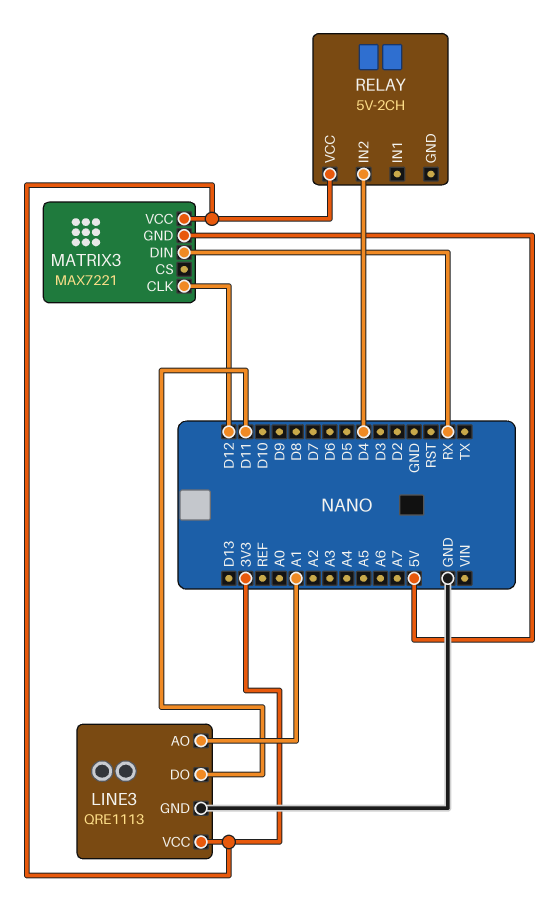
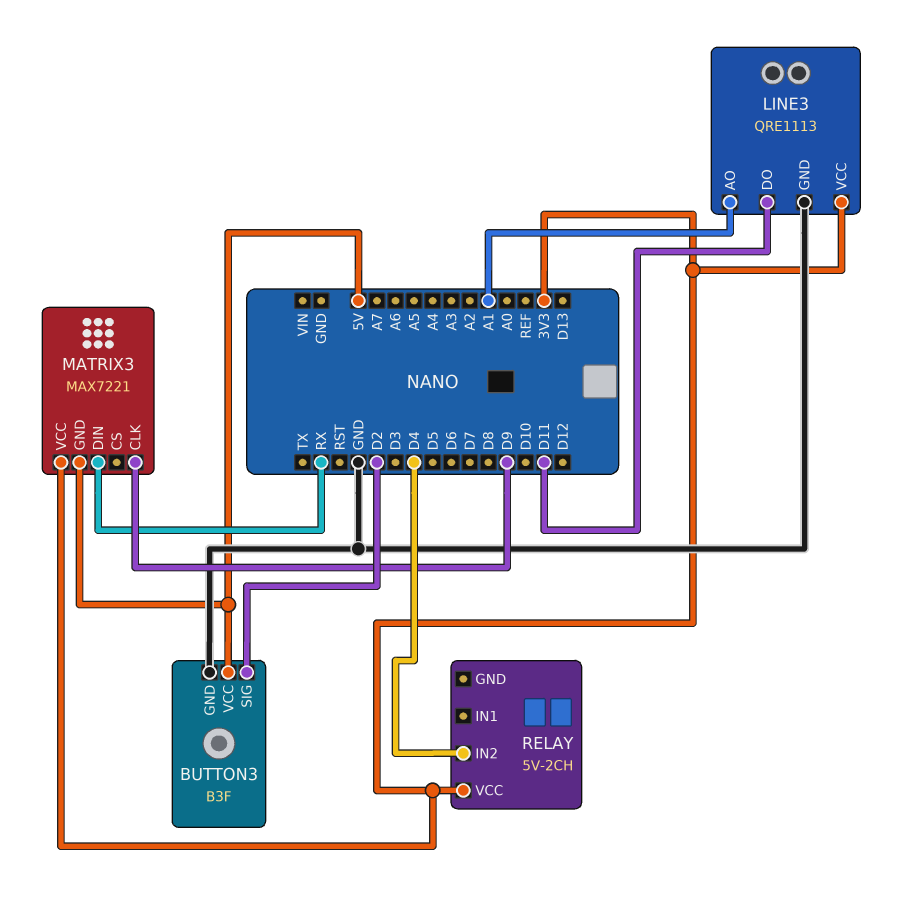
BUTTON3: none -> B3F
BUTTON3 pin GND: none -> GND
BUTTON3 pin SIG: none -> D2
BUTTON3 pin VCC: none -> 5V
MATRIX3 pin CLK: D12 -> D9

